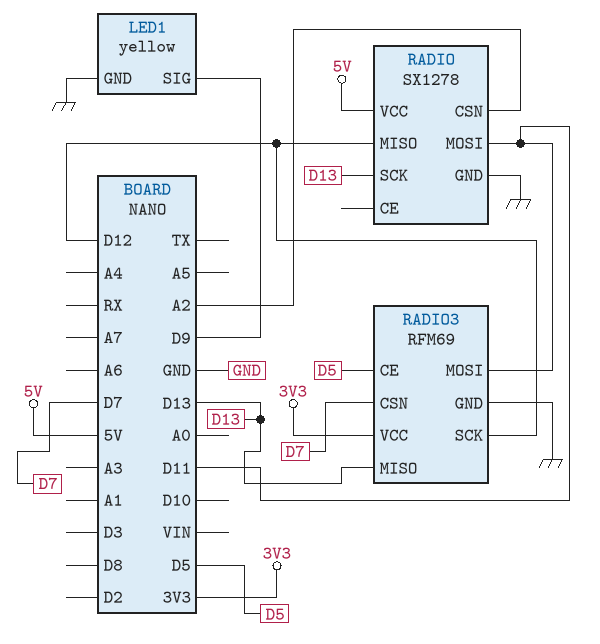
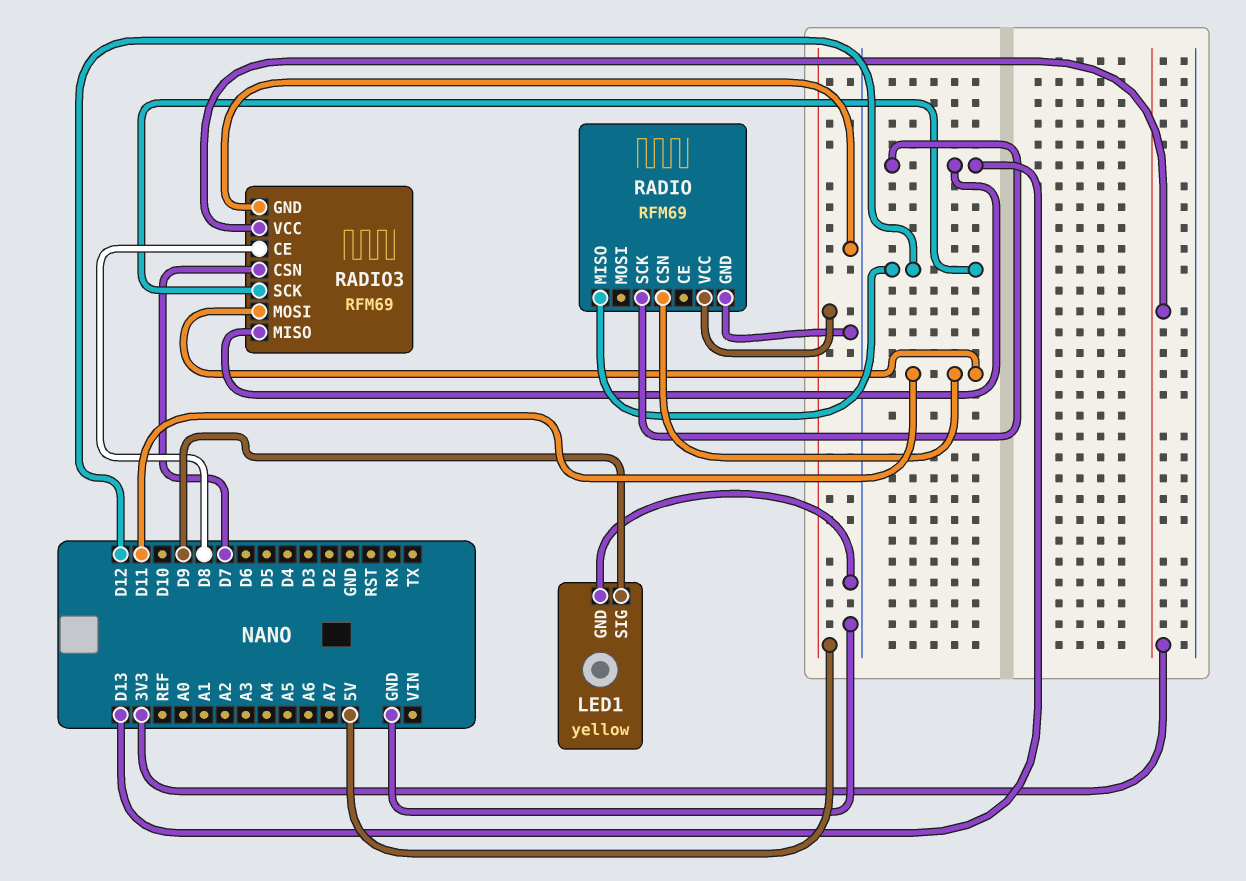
RADIO: SX1278 -> RFM69
RADIO pin CSN: A2 -> D11
RADIO pin MOSI: D11 -> none
RADIO3 pin CE: D5 -> D8

